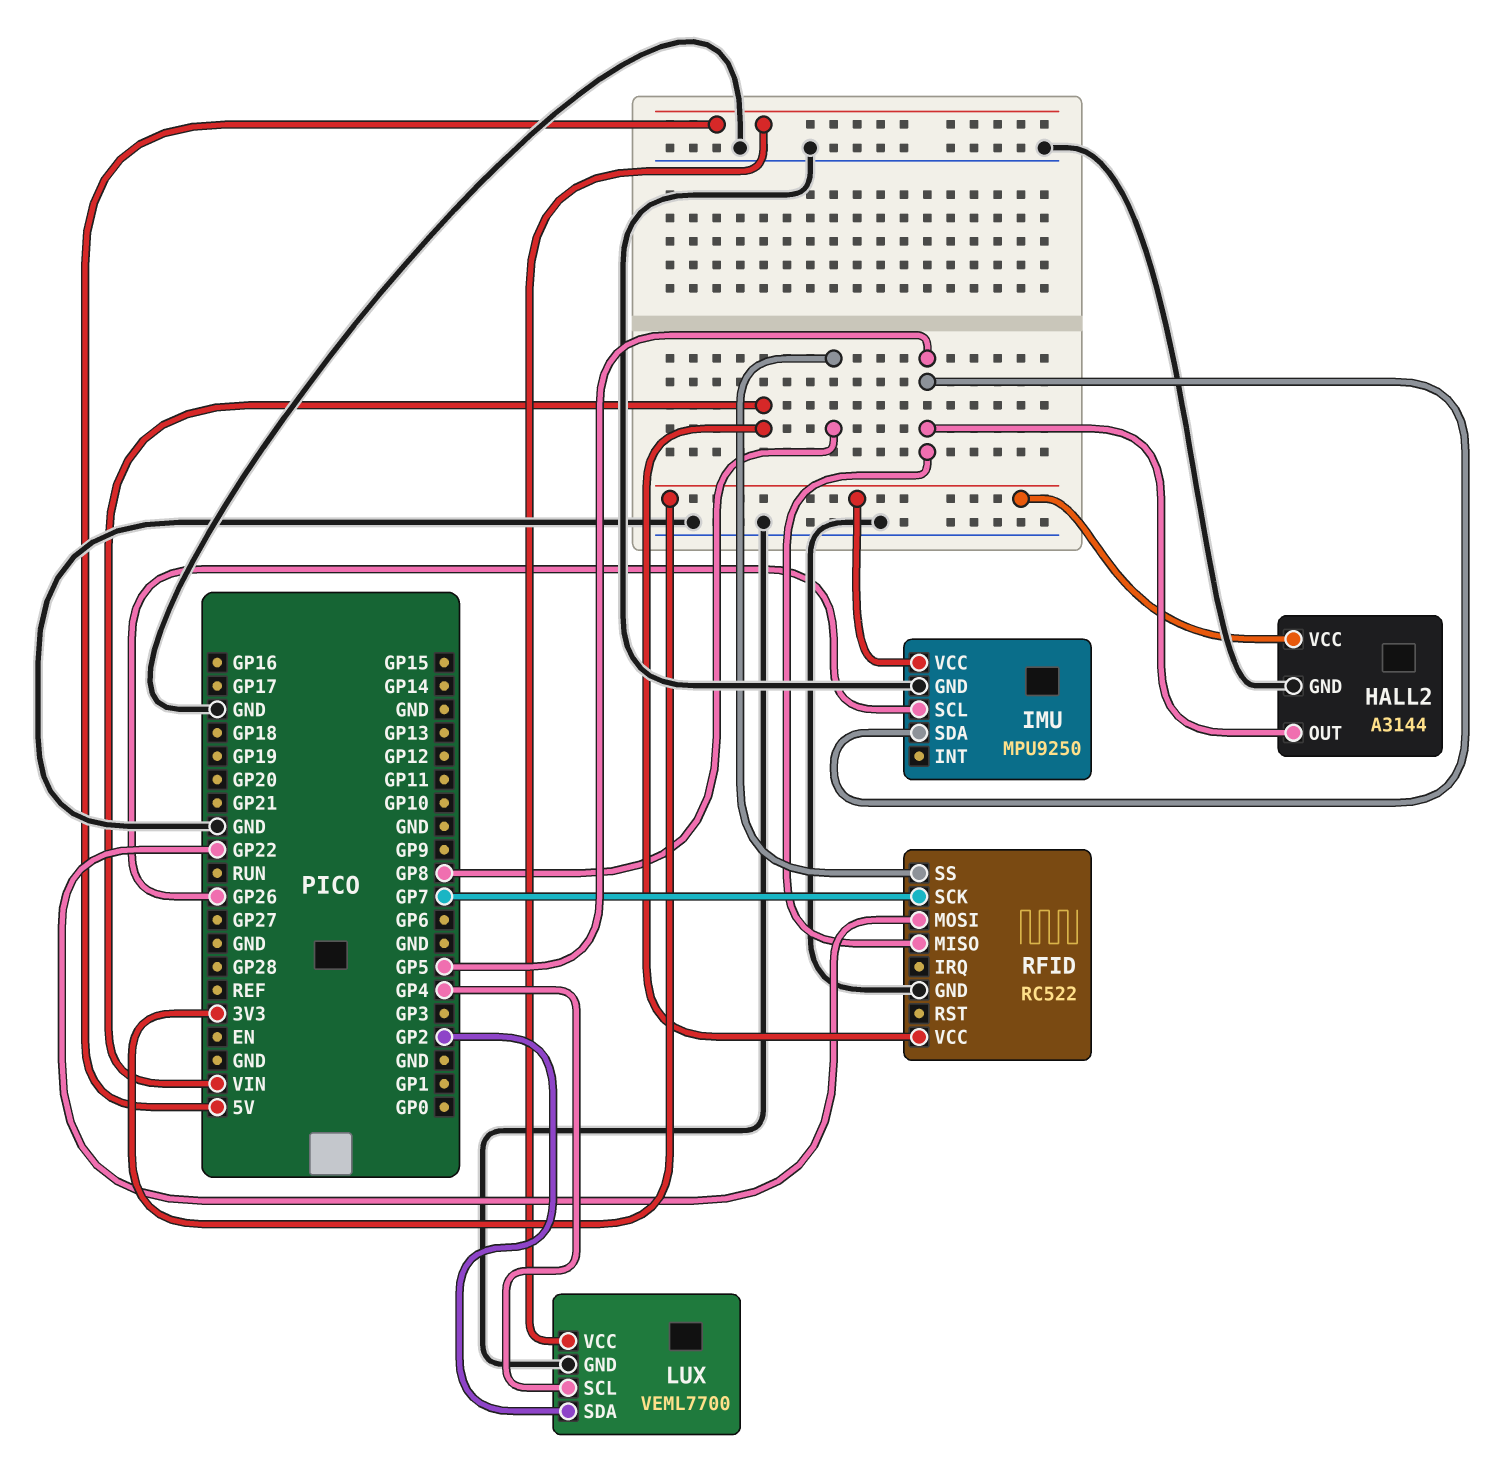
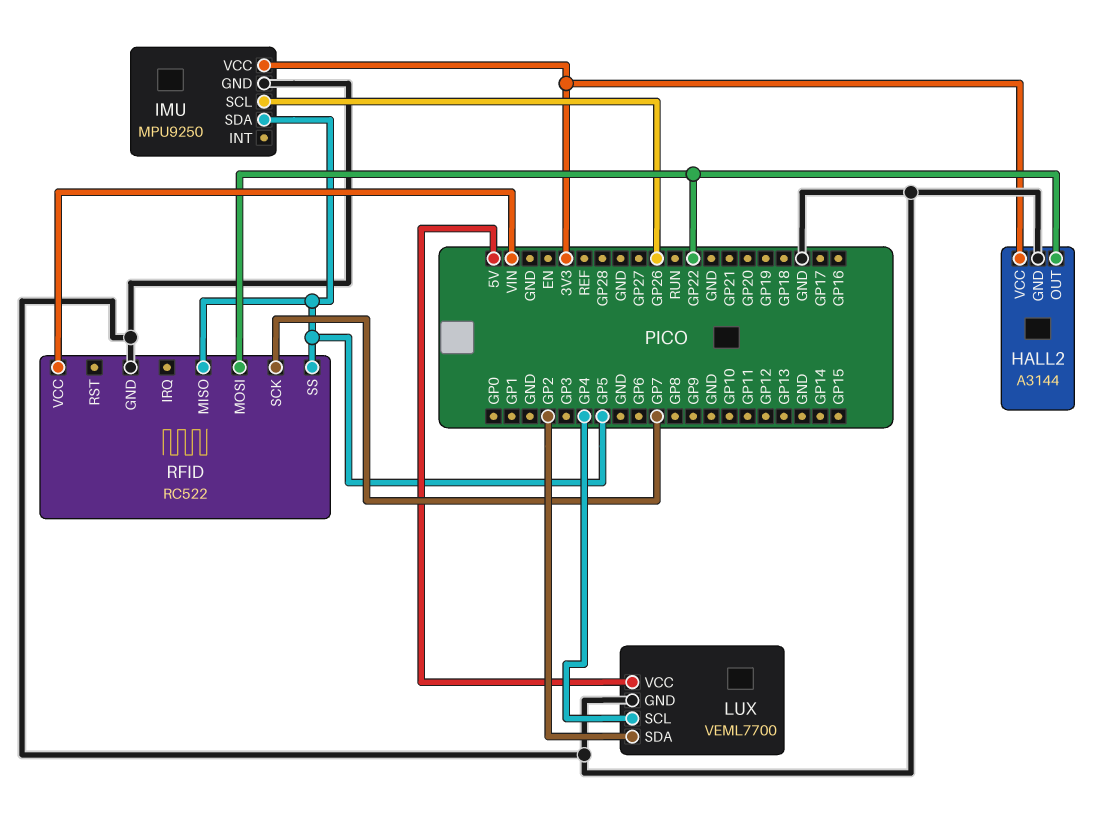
HALL2 pin OUT: GP5 -> GP22
RFID pin SS: GP8 -> GP5

